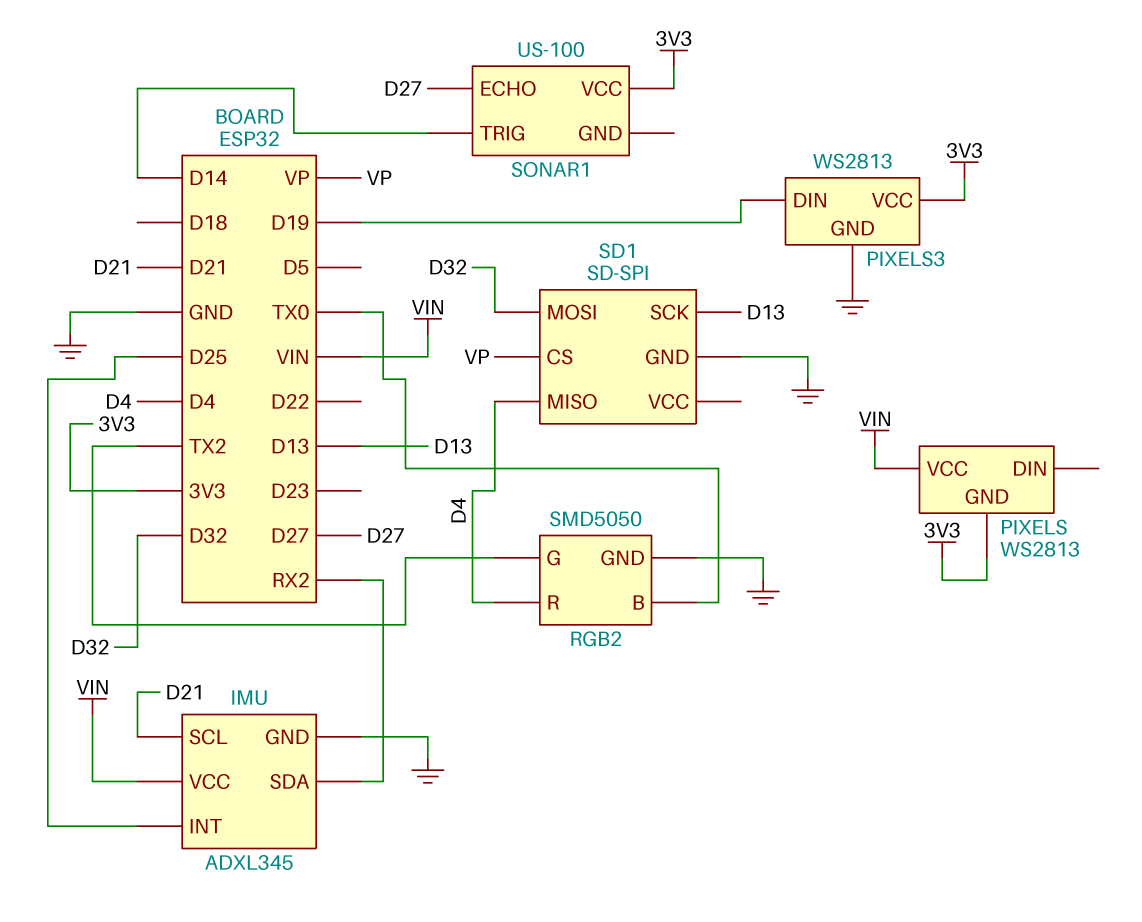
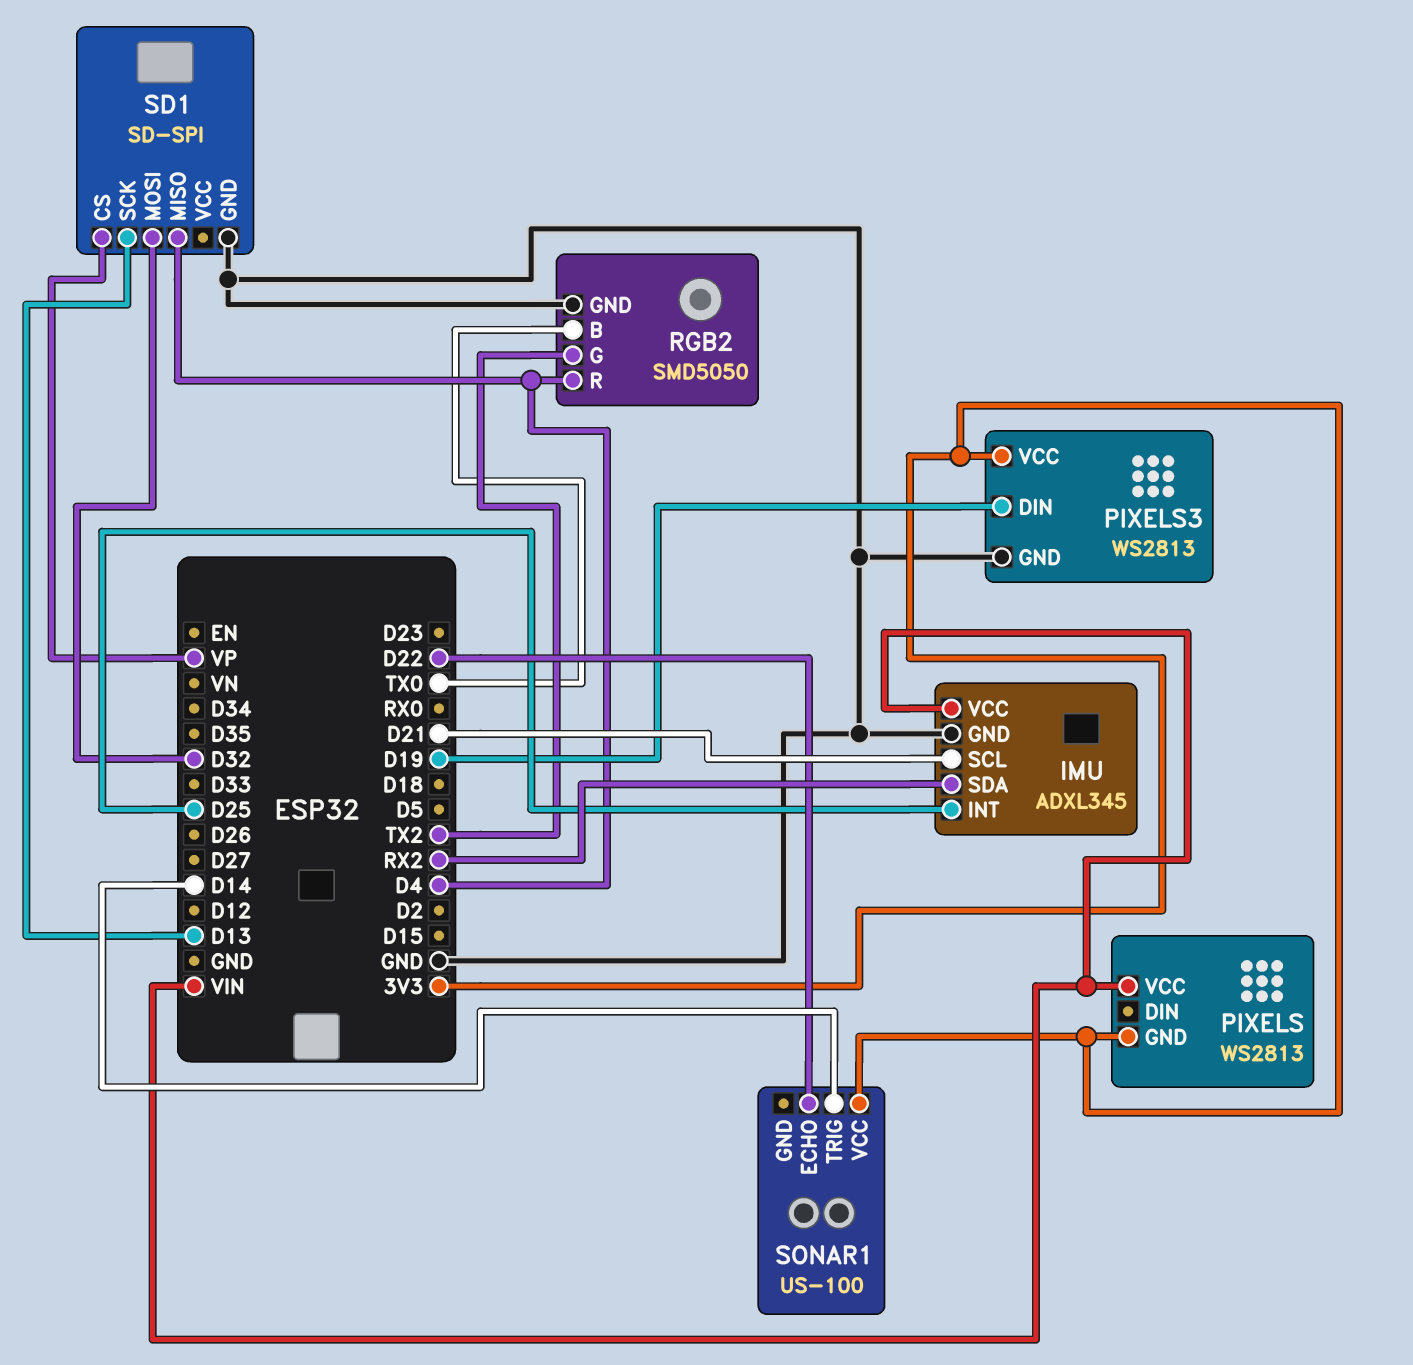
SONAR1 pin ECHO: D27 -> D22

